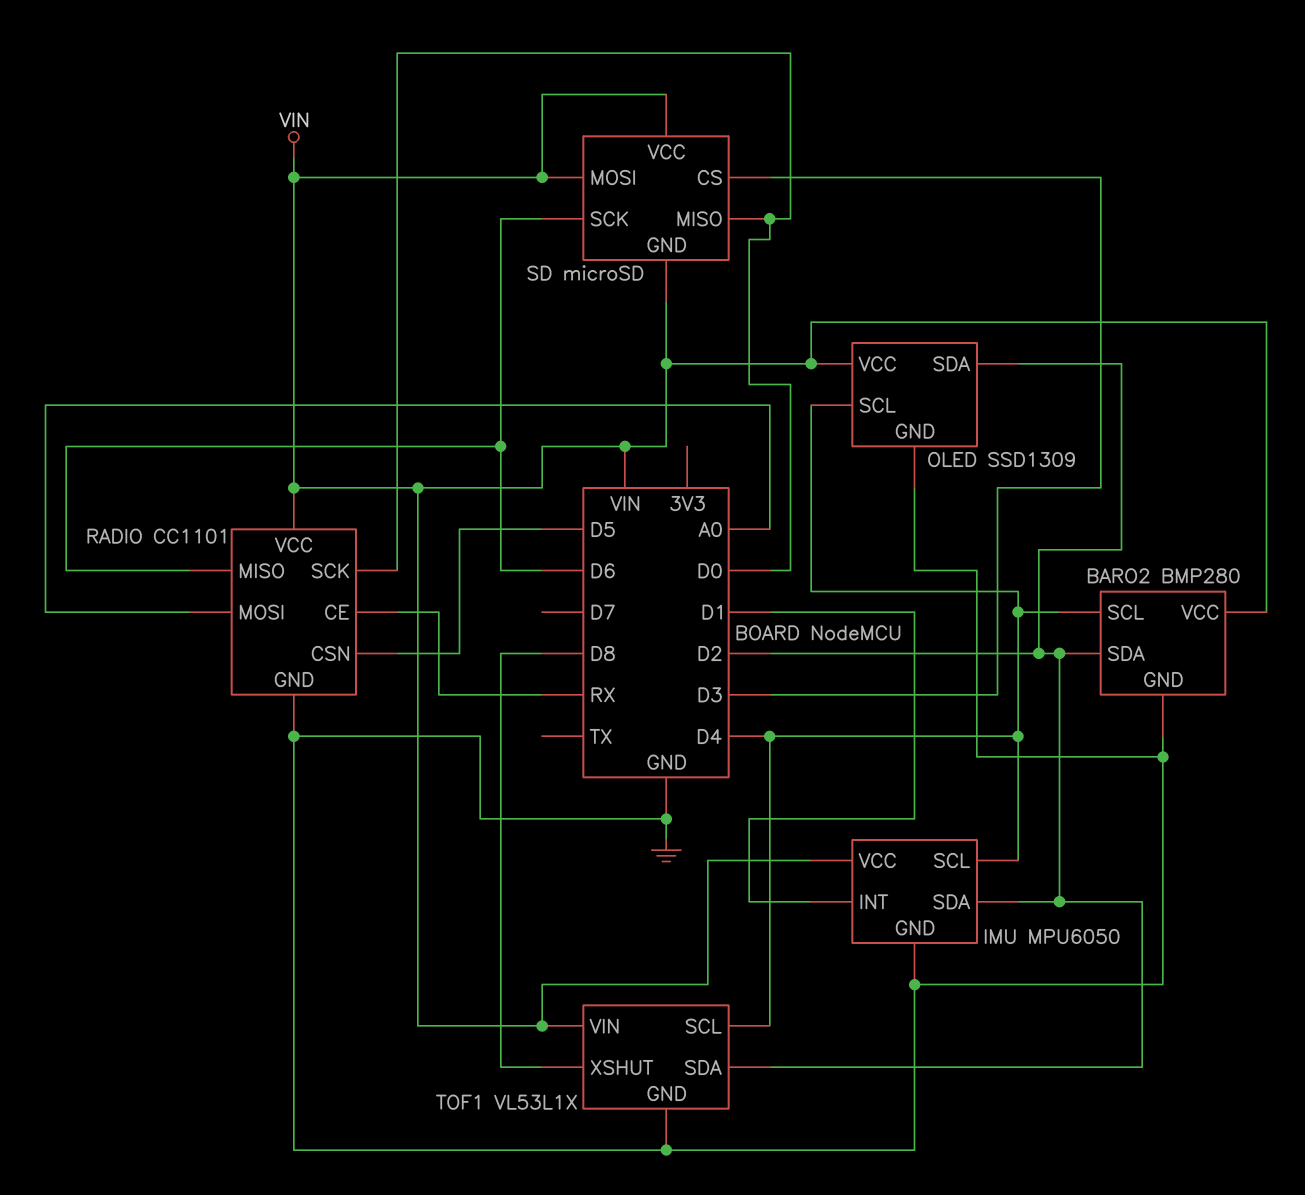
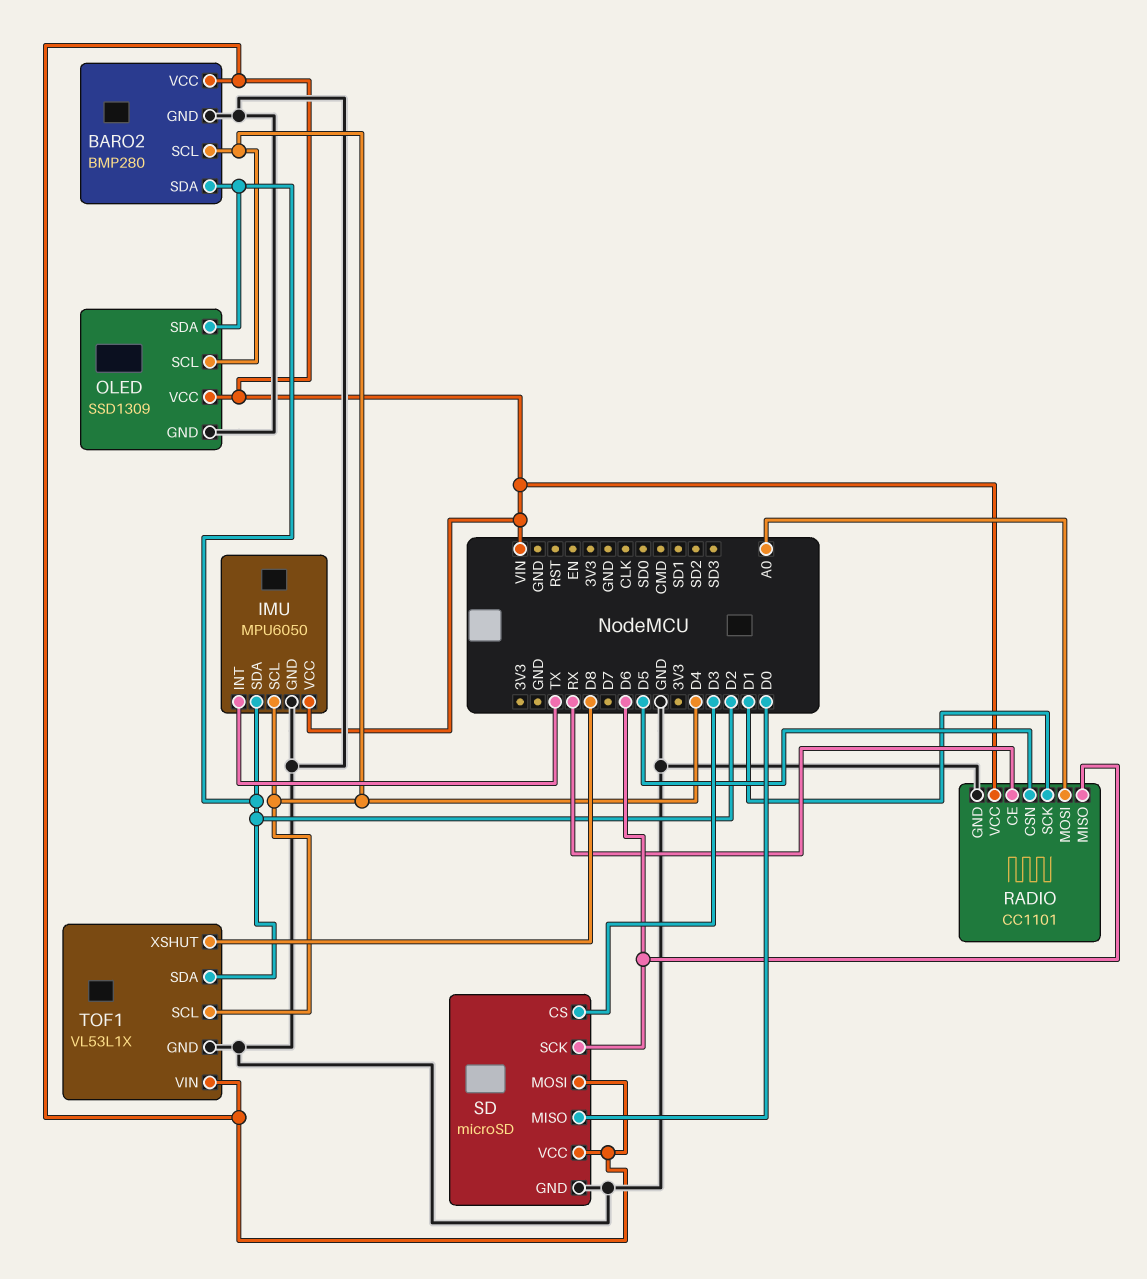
IMU pin INT: D1 -> TX
RADIO pin SCK: D0 -> D1
SD pin GND: VIN -> GND

